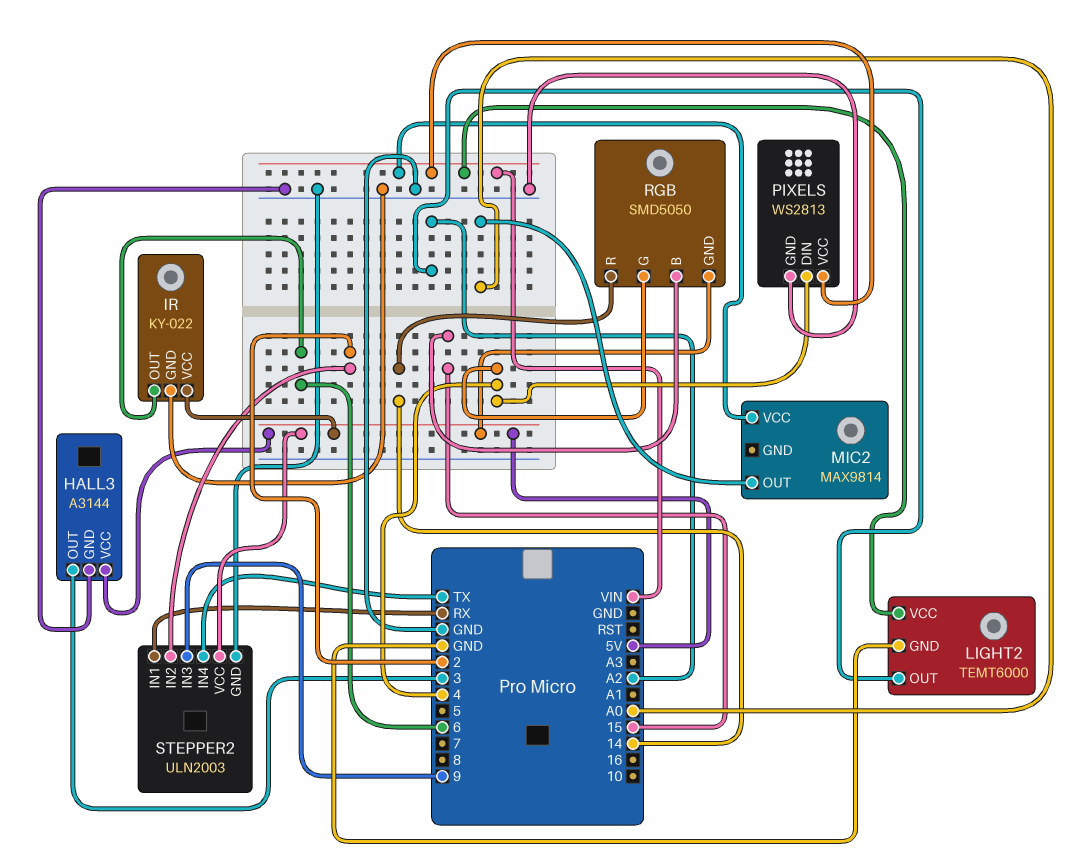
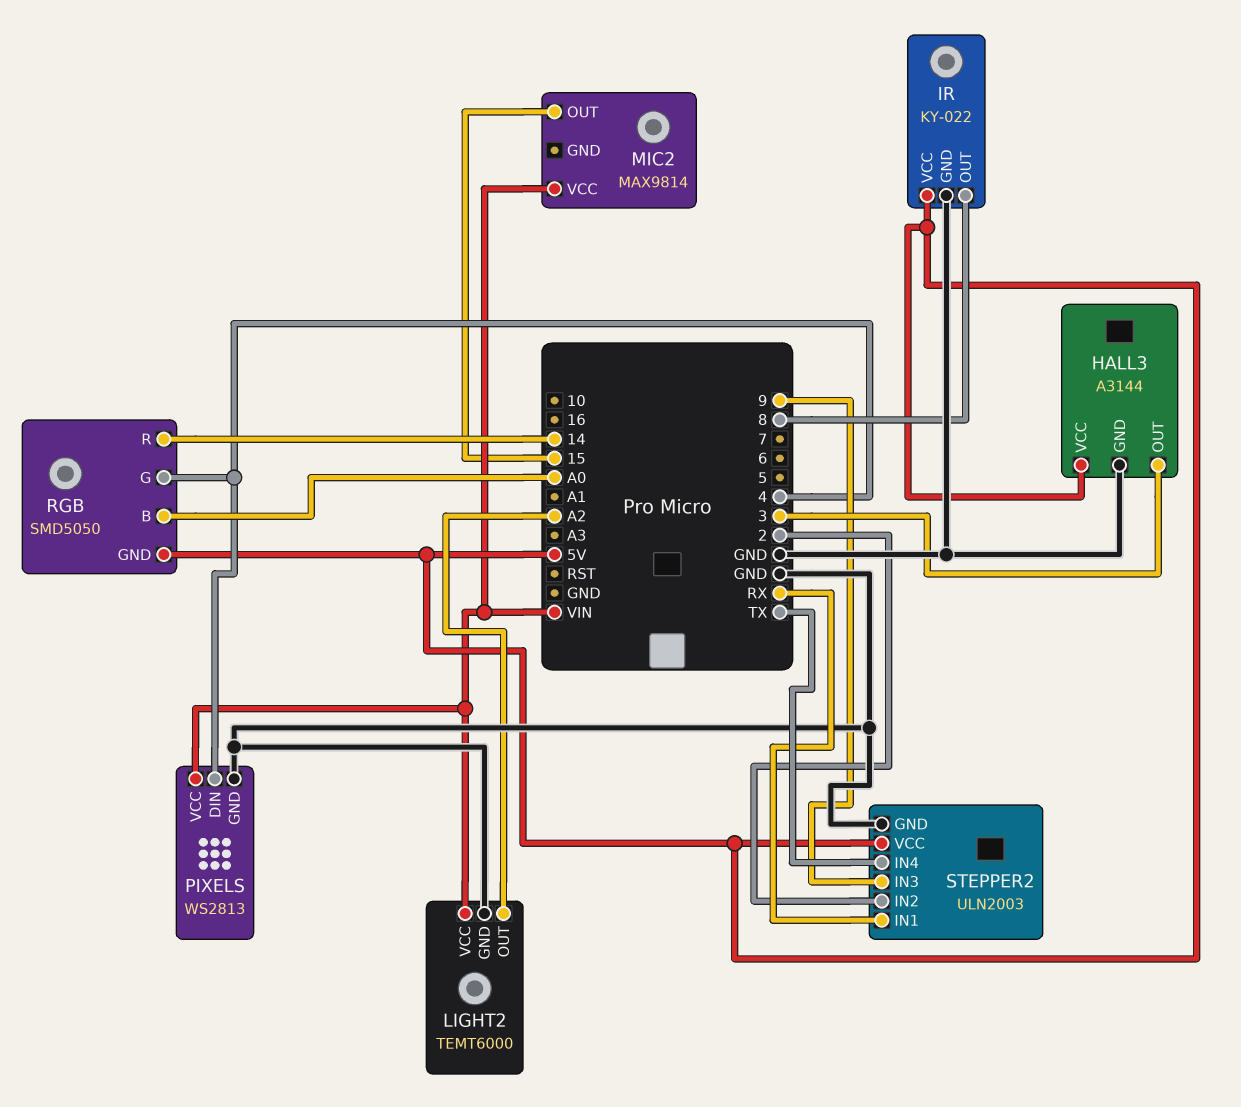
IR pin OUT: 6 -> 8
MIC2 pin OUT: A0 -> 15
RGB pin B: 15 -> A0

